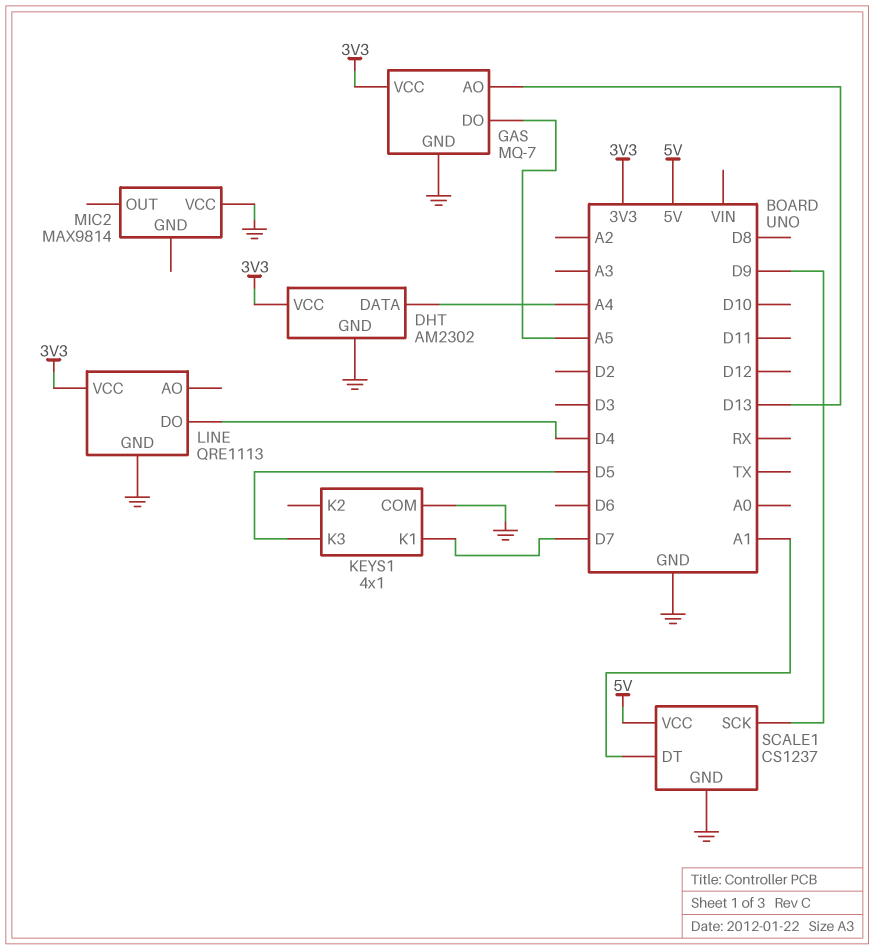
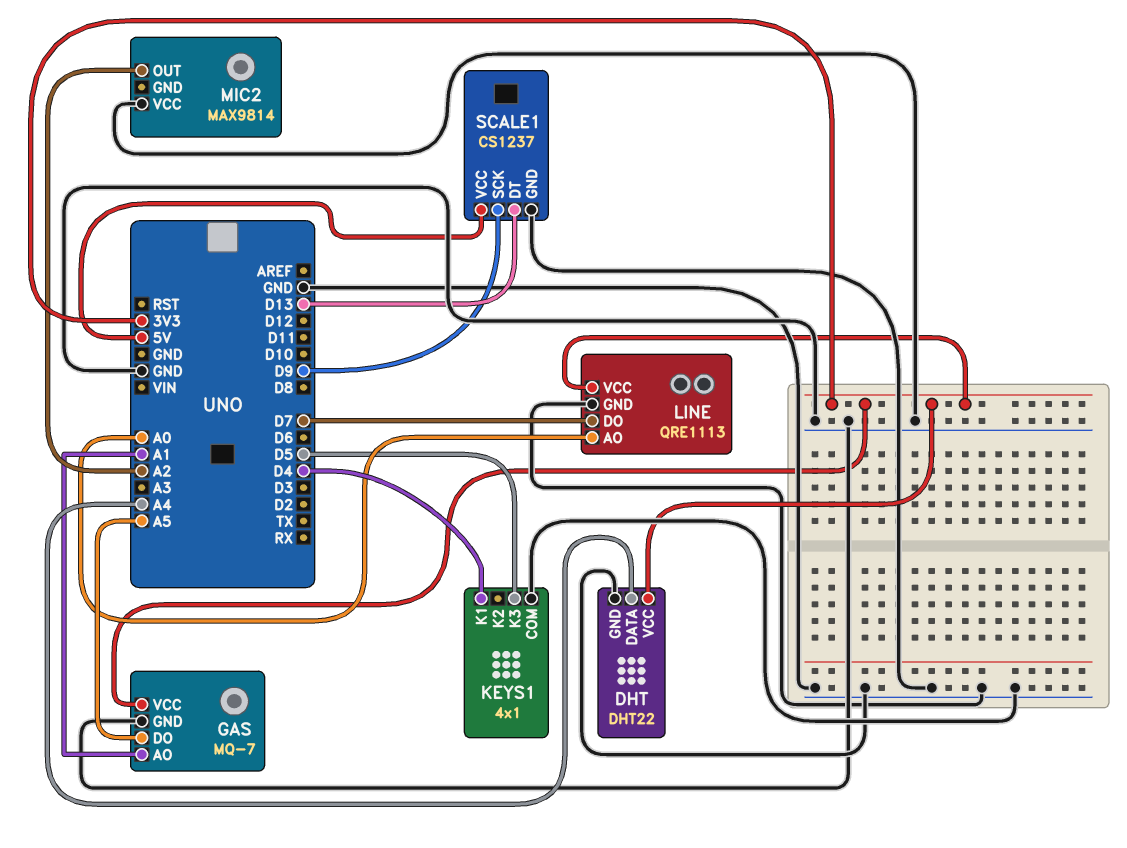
DHT: AM2302 -> DHT22
GAS pin AO: D13 -> A1
KEYS1 pin K1: D7 -> D4
LINE pin AO: none -> A0
LINE pin DO: D4 -> D7
MIC2 pin OUT: none -> A2
SCALE1 pin DT: A1 -> D13

